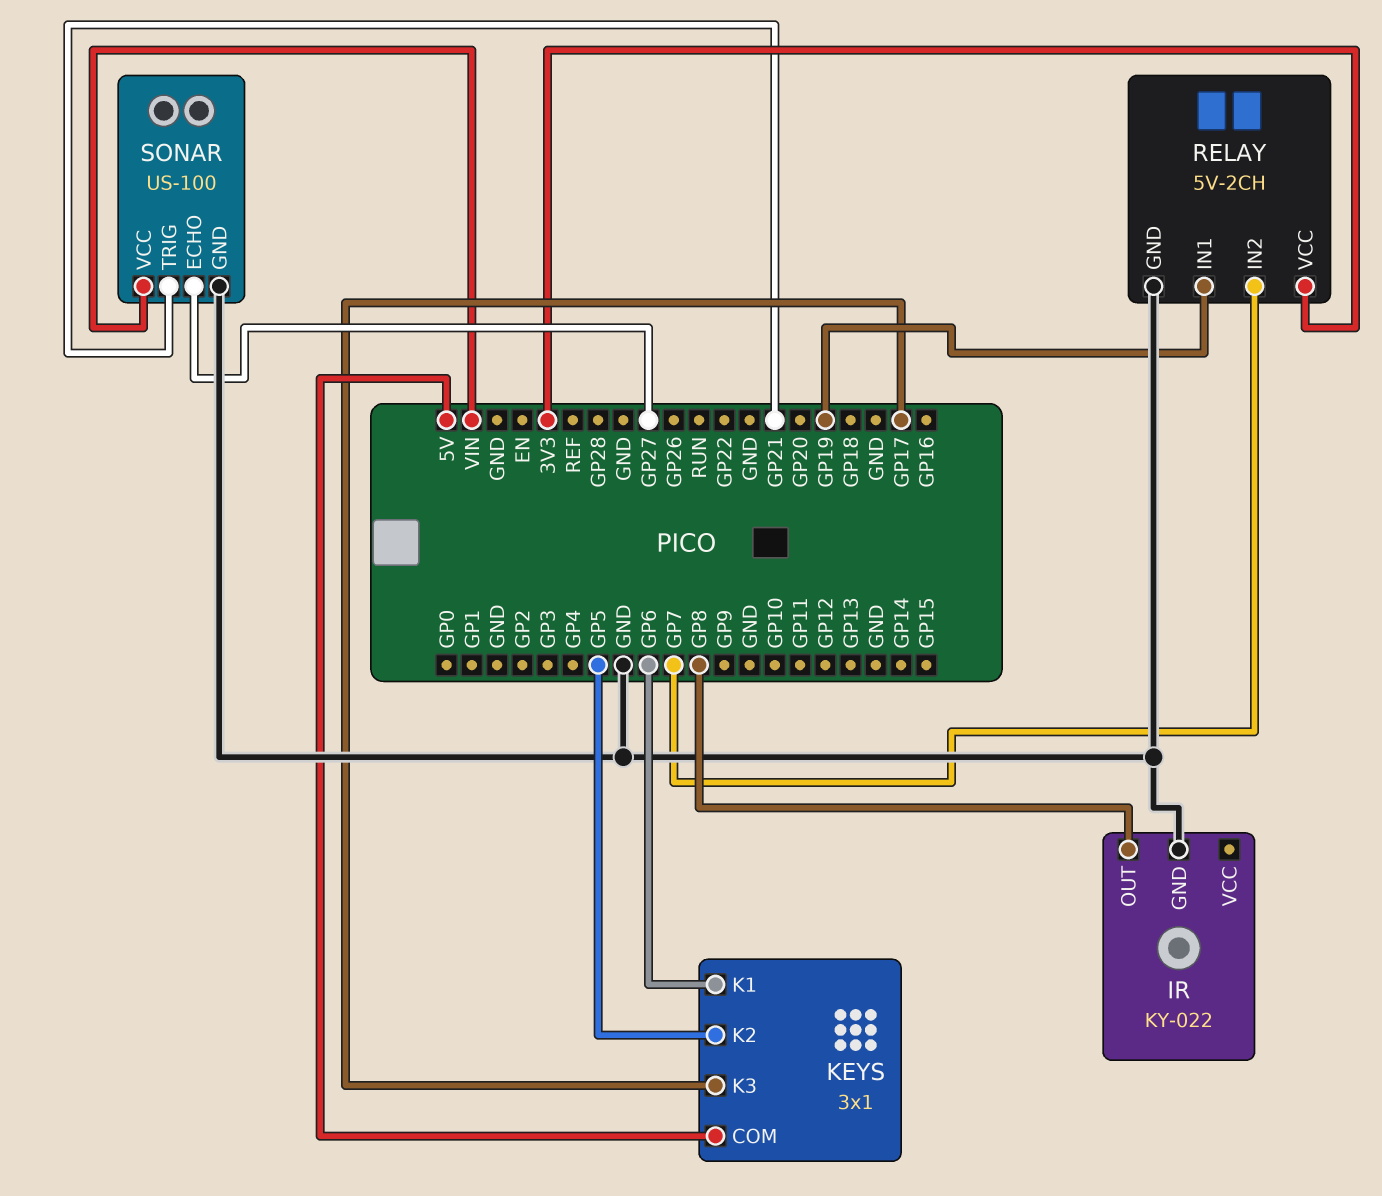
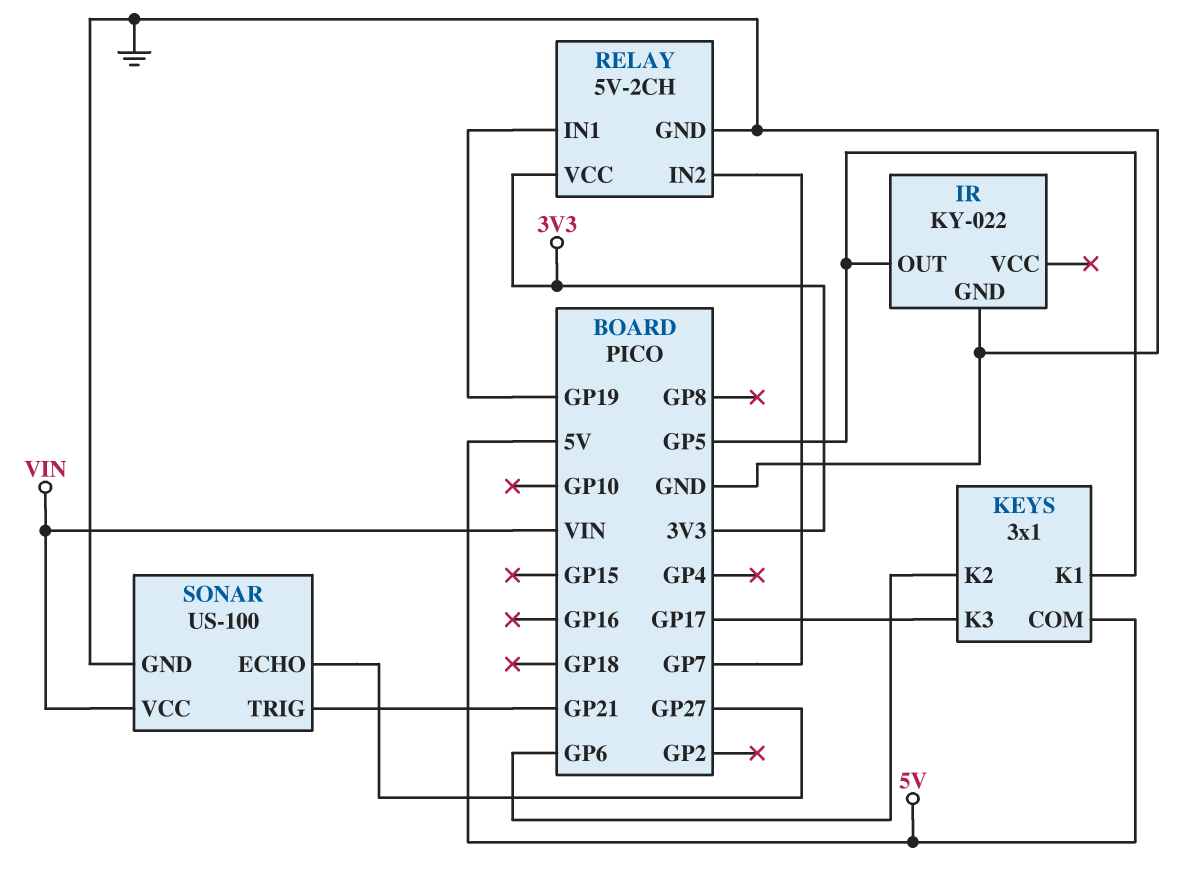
IR pin OUT: GP8 -> GP5
KEYS pin K1: GP6 -> GP5
KEYS pin K2: GP5 -> GP6

